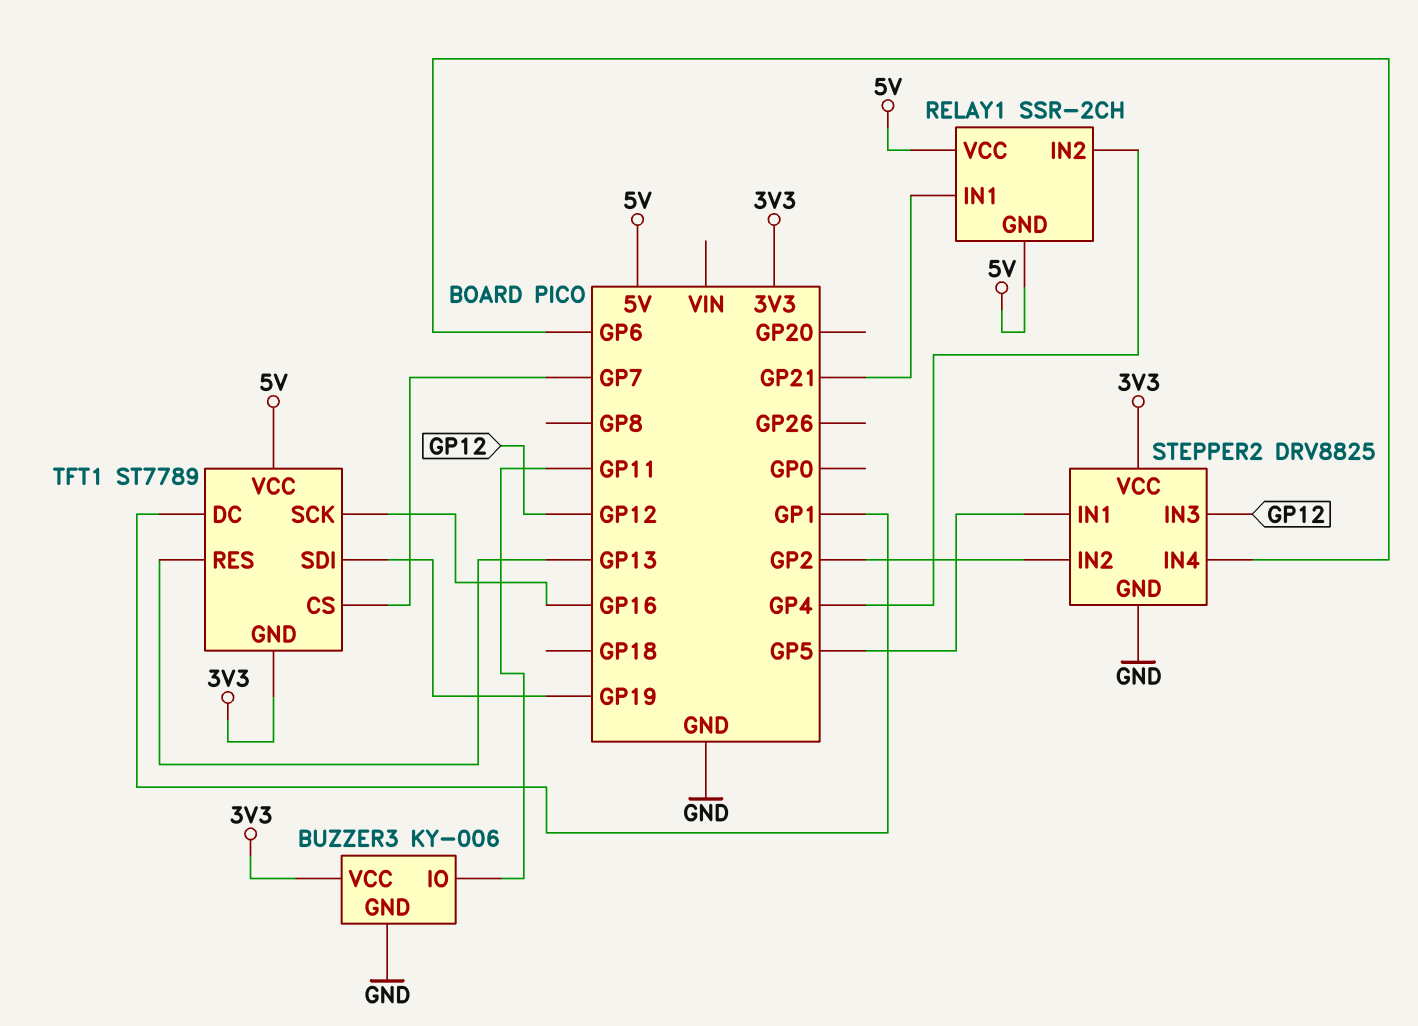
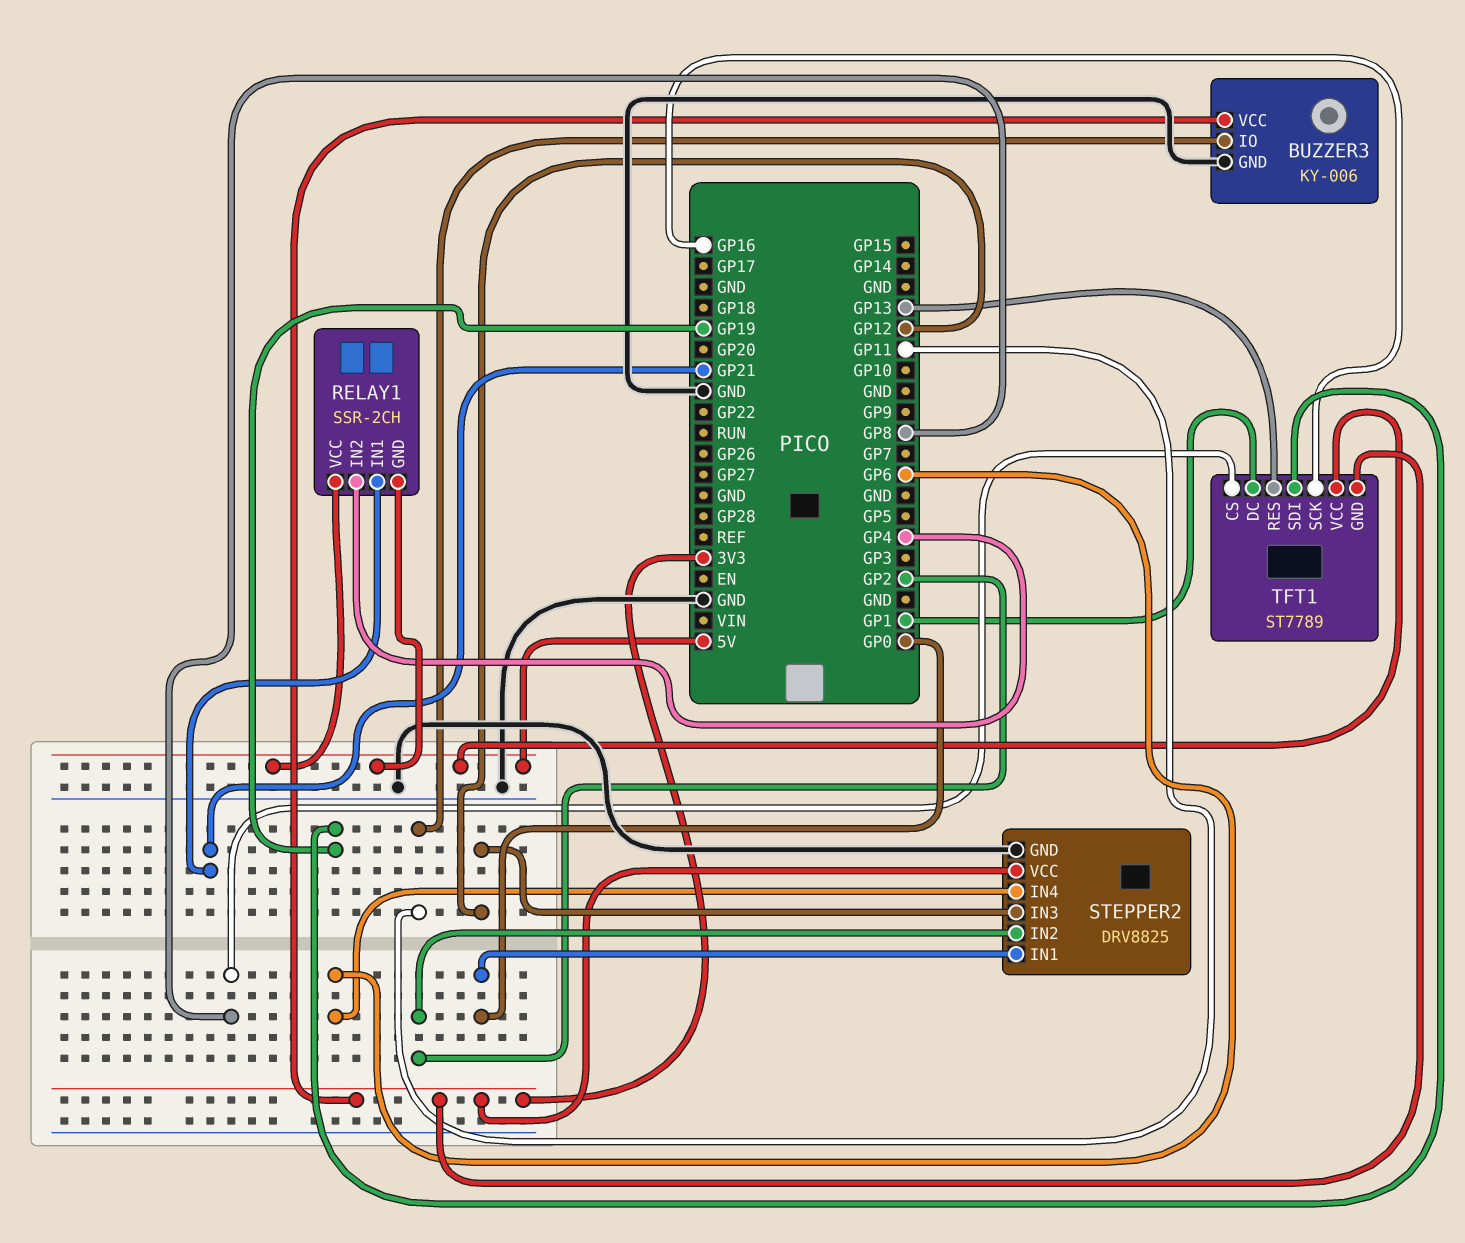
STEPPER2 pin IN1: GP5 -> GP0
TFT1 pin CS: GP7 -> GP8

